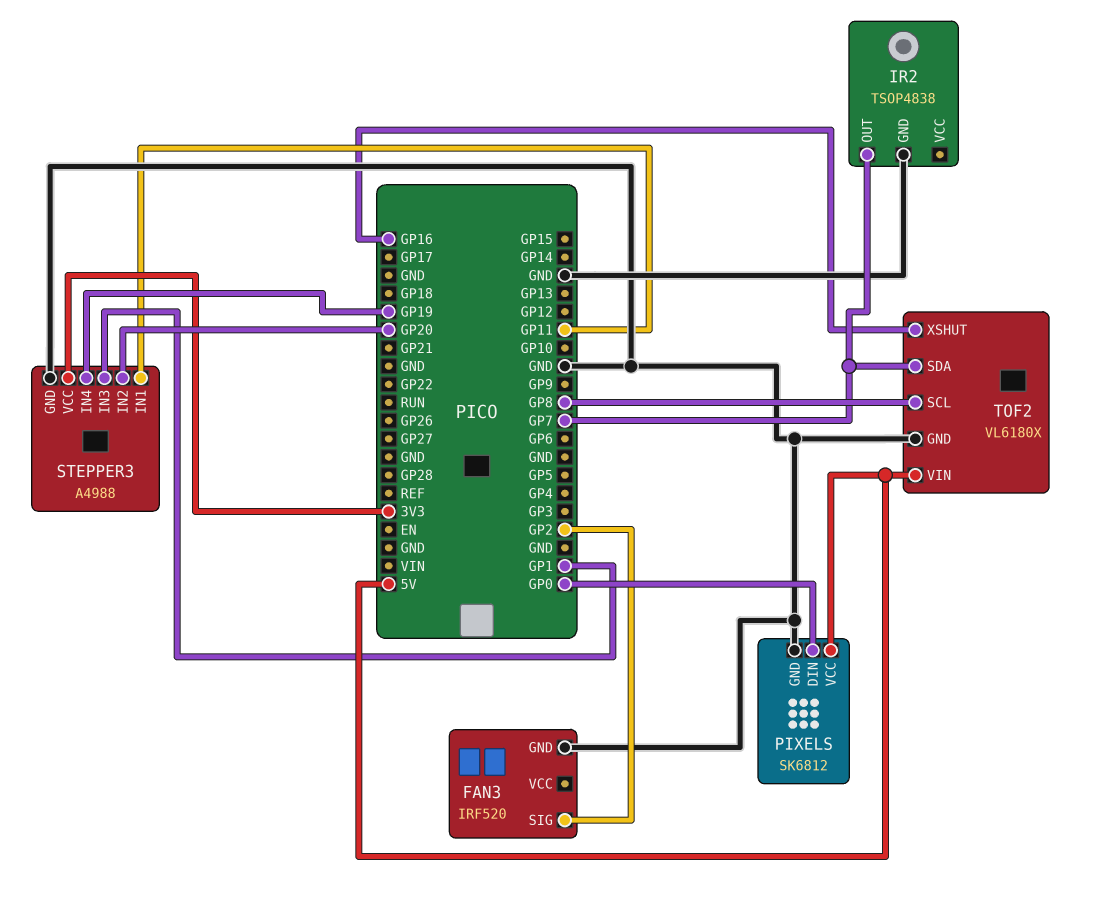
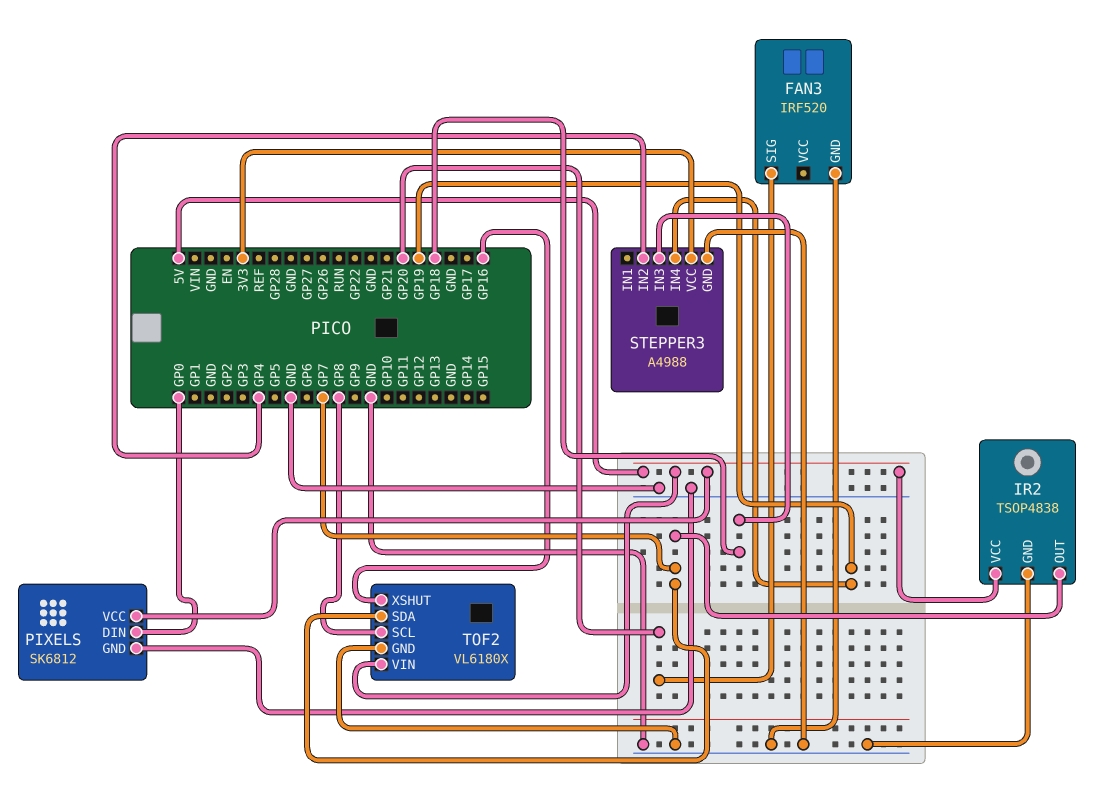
FAN3 pin SIG: GP2 -> GP20
IR2 pin VCC: none -> 5V
STEPPER3 pin IN1: GP11 -> none
STEPPER3 pin IN2: GP20 -> GP4
STEPPER3 pin IN3: GP1 -> GP18

